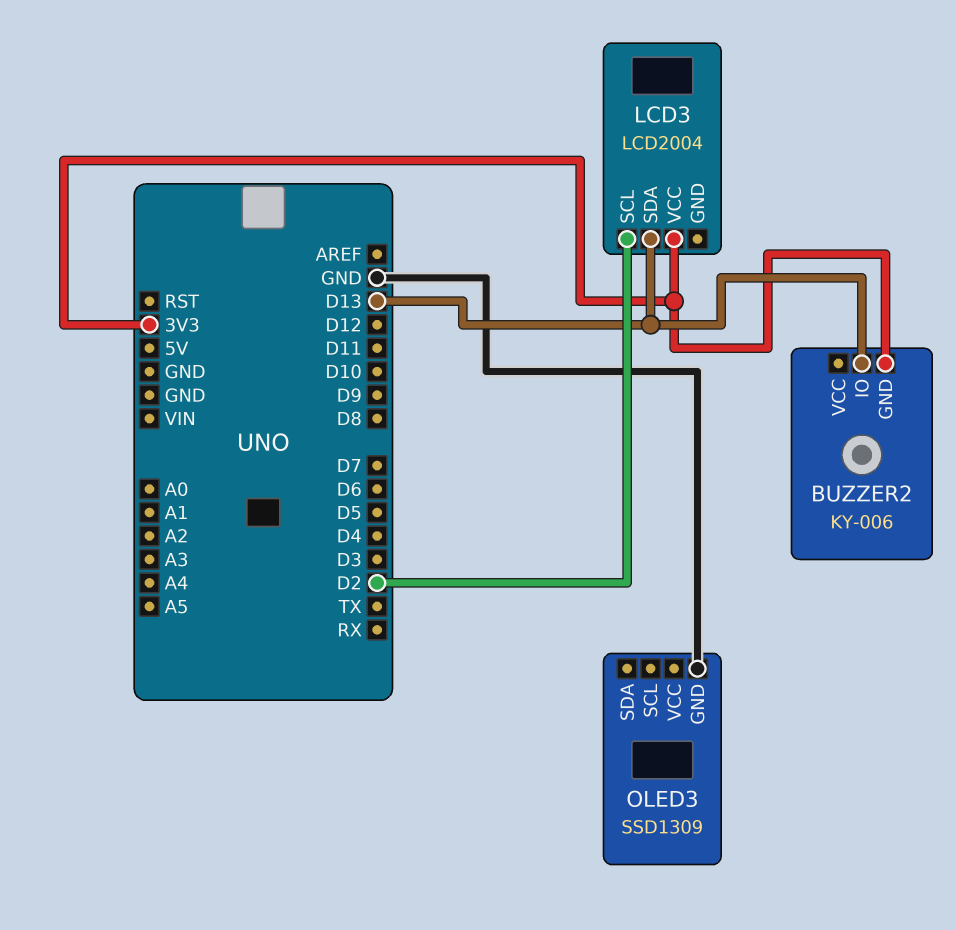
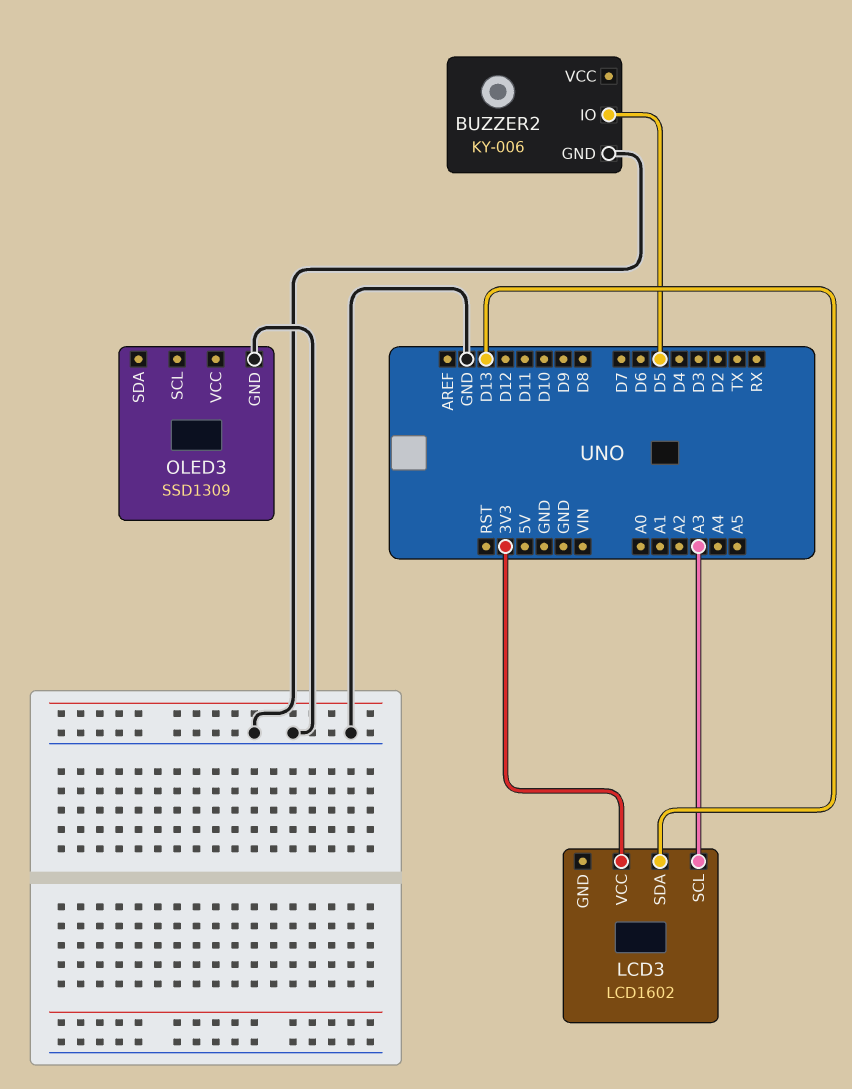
BUZZER2 pin GND: 3V3 -> GND
BUZZER2 pin IO: D13 -> D5
LCD3: LCD2004 -> LCD1602
LCD3 pin SCL: D2 -> A3

